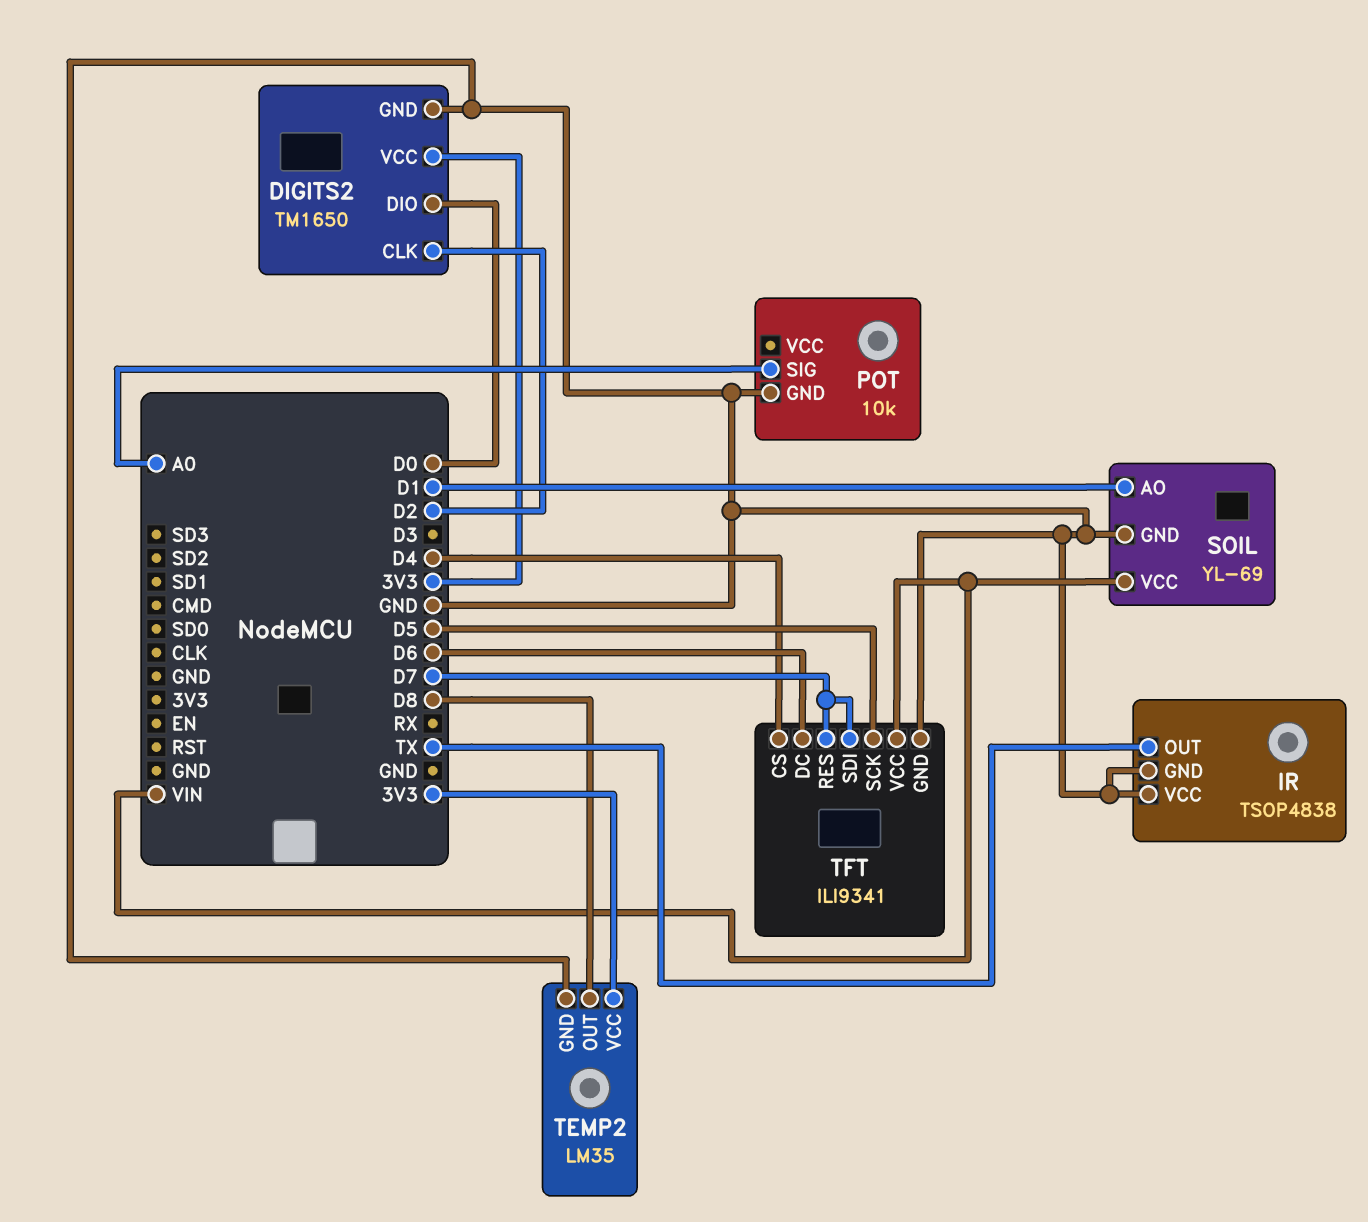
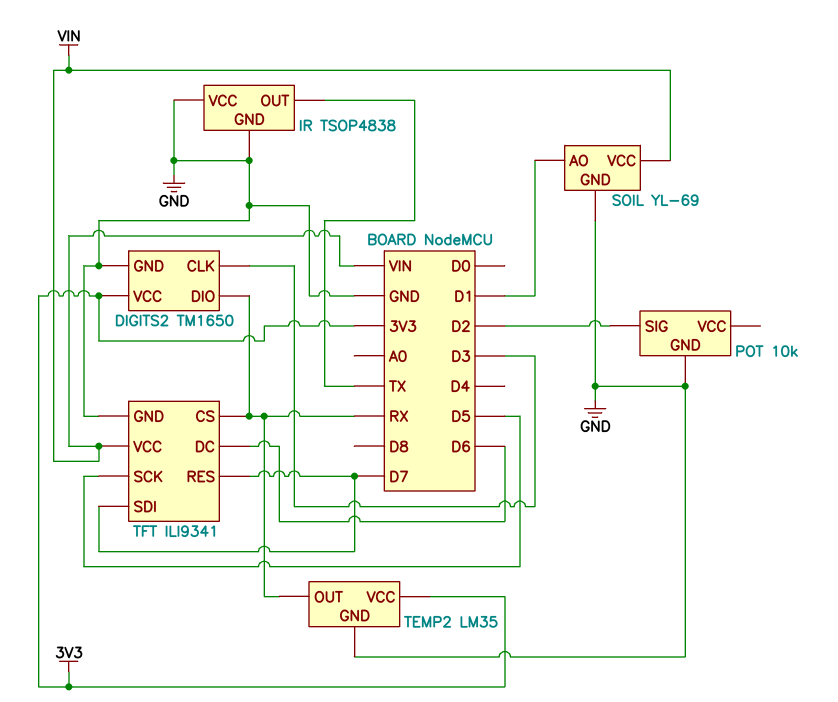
DIGITS2 pin CLK: D2 -> D3
DIGITS2 pin DIO: D0 -> RX
POT pin SIG: A0 -> D2
TEMP2 pin OUT: D8 -> RX
TFT pin CS: D4 -> RX

